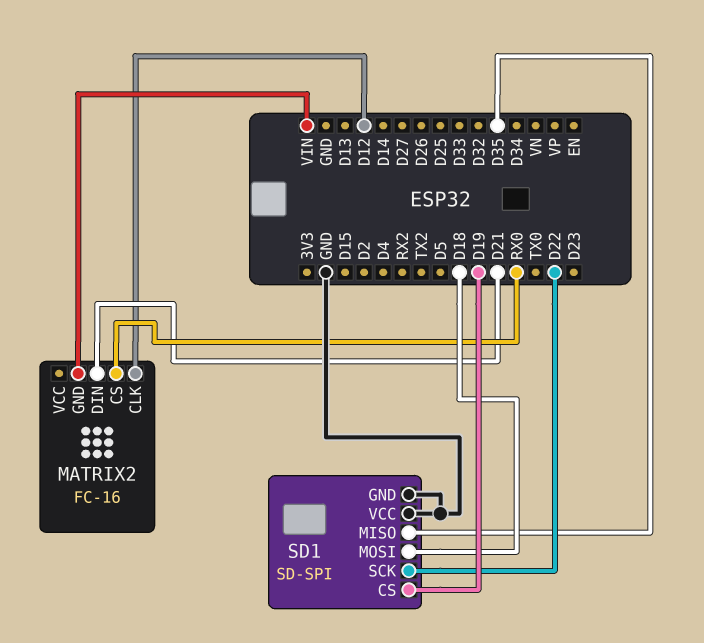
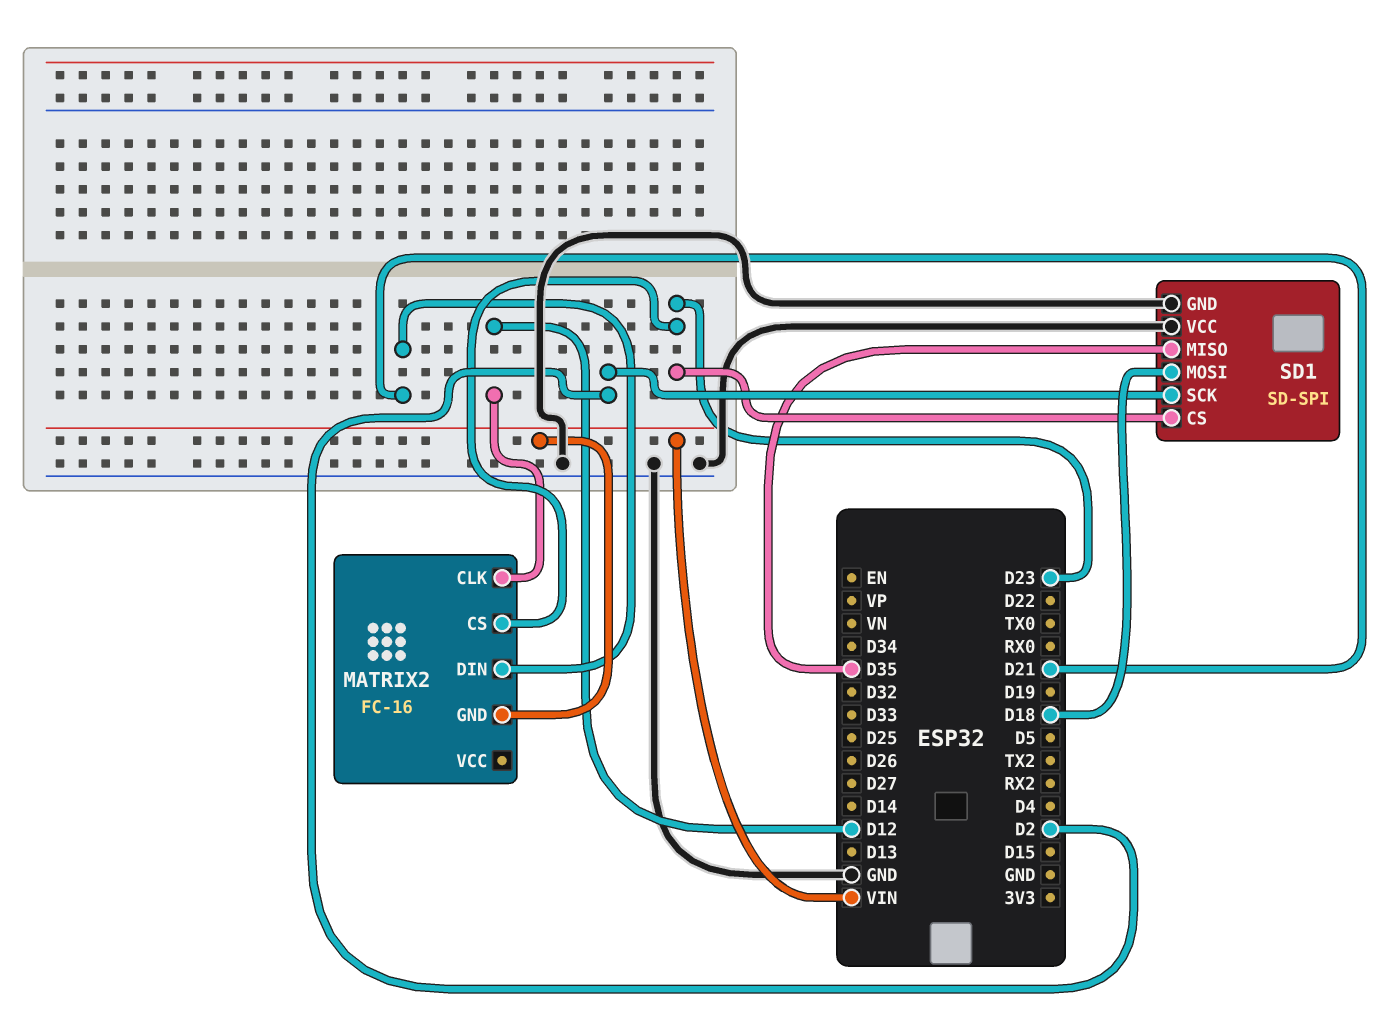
MATRIX2 pin CS: RX0 -> D23
SD1 pin CS: D19 -> D23
SD1 pin SCK: D22 -> D2

